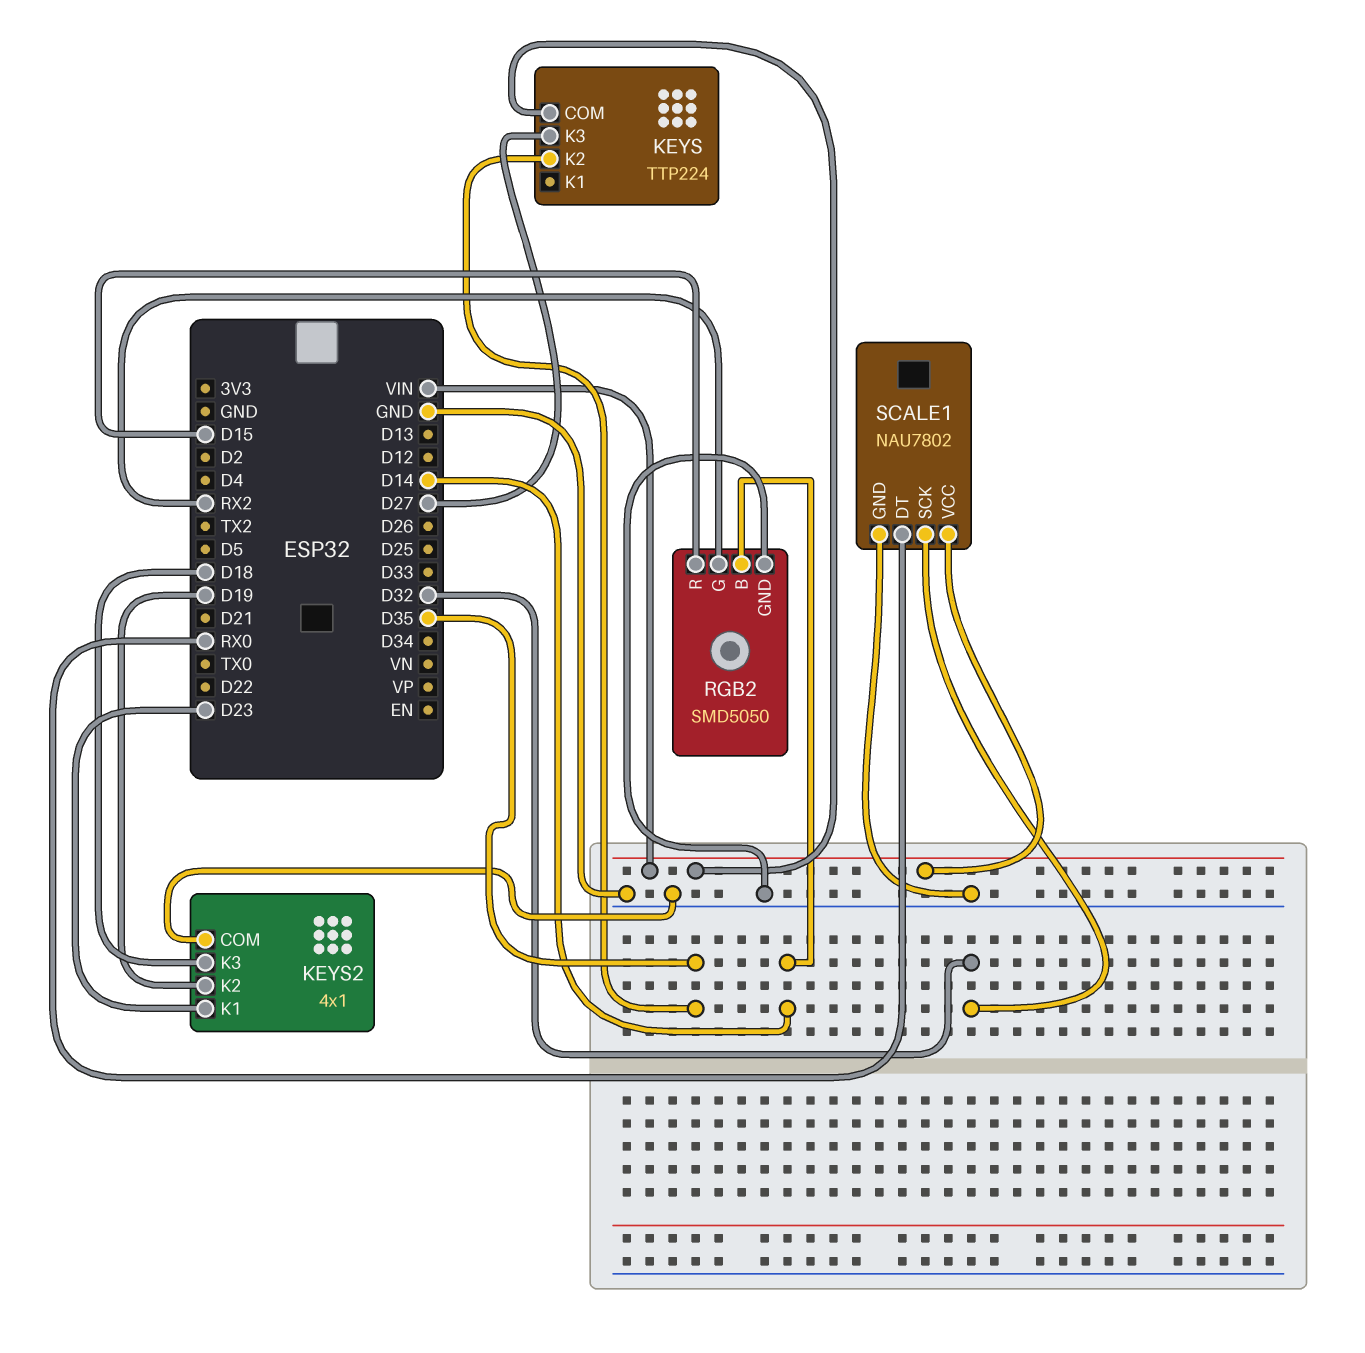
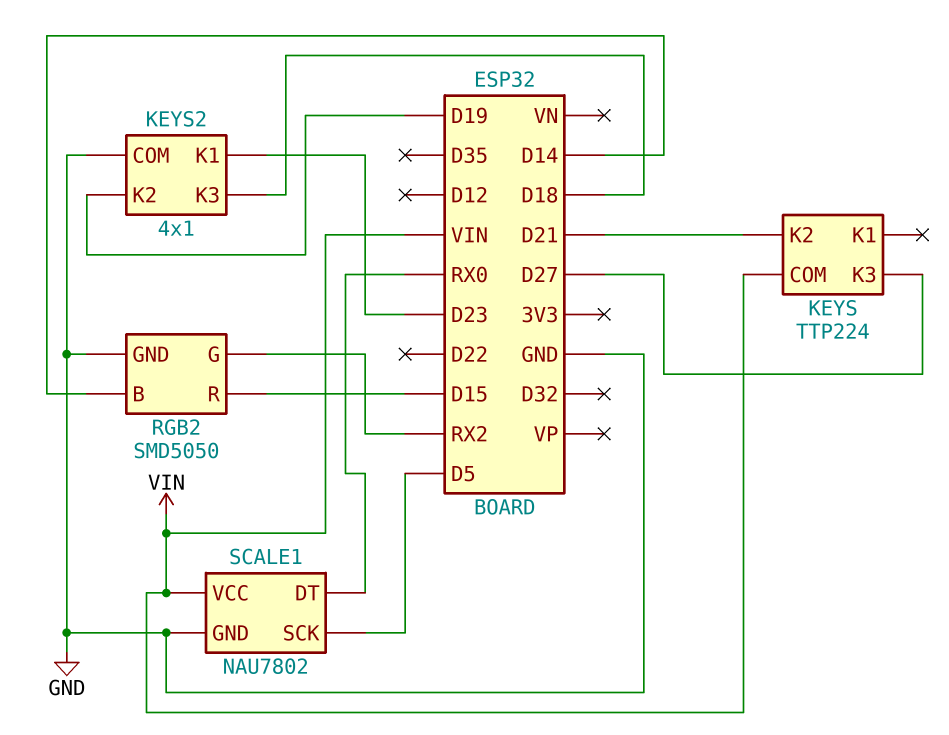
KEYS pin K2: D35 -> D21
SCALE1 pin SCK: D32 -> D5

